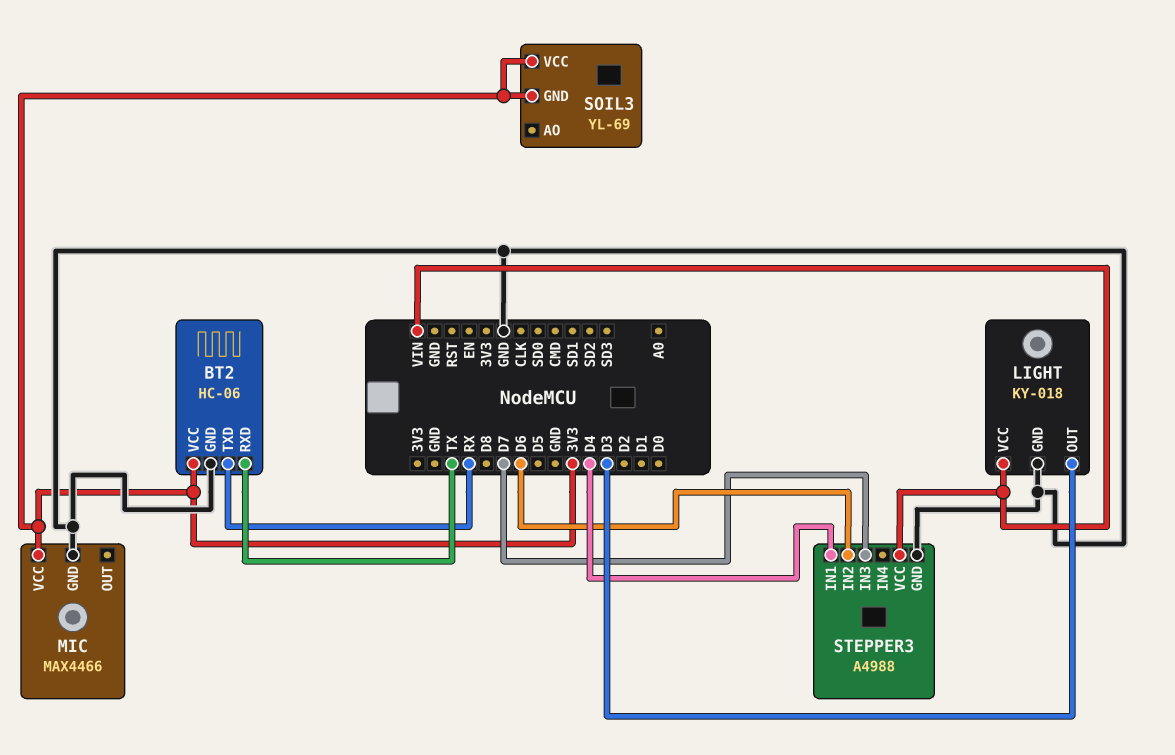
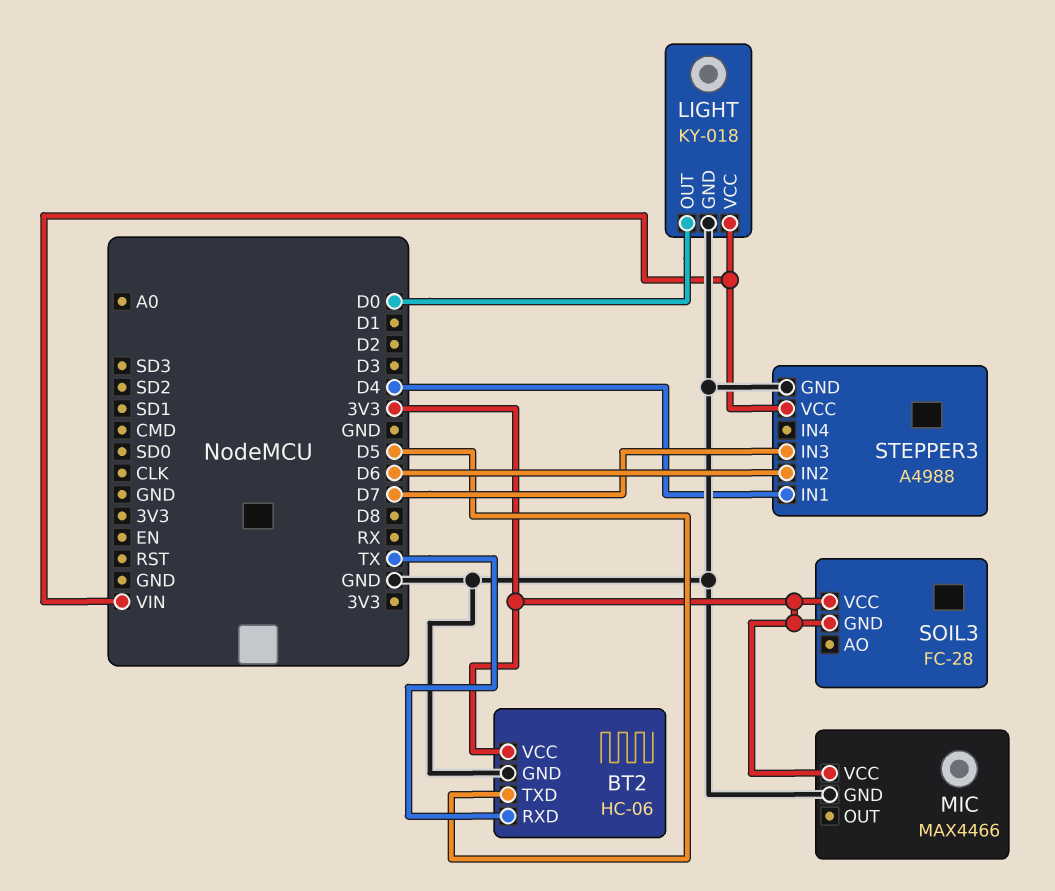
BT2 pin TXD: RX -> D5
LIGHT pin OUT: D3 -> D0
SOIL3: YL-69 -> FC-28

